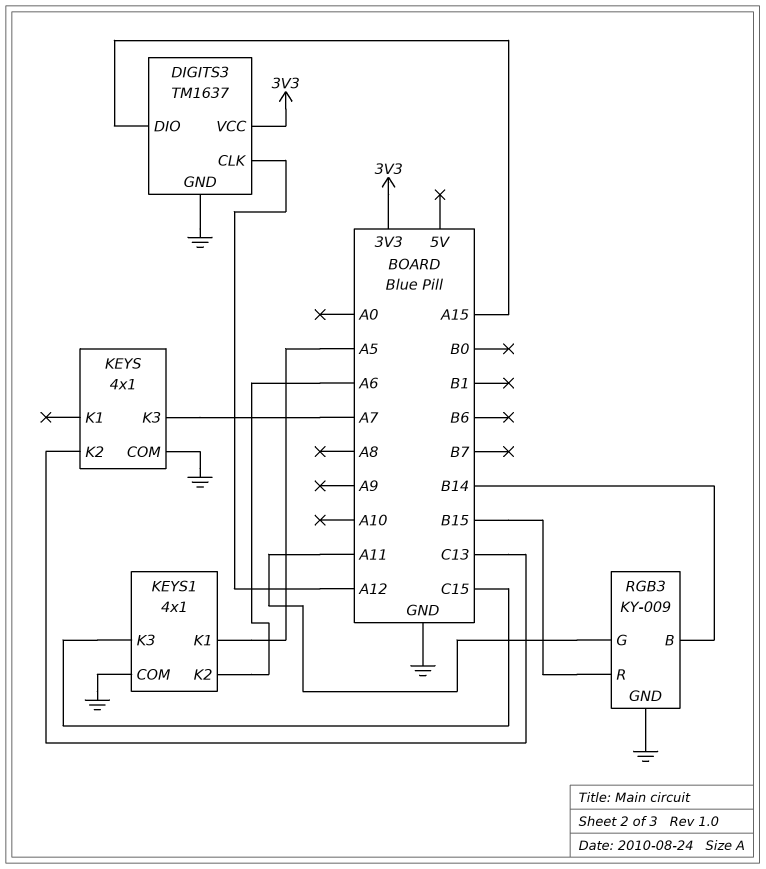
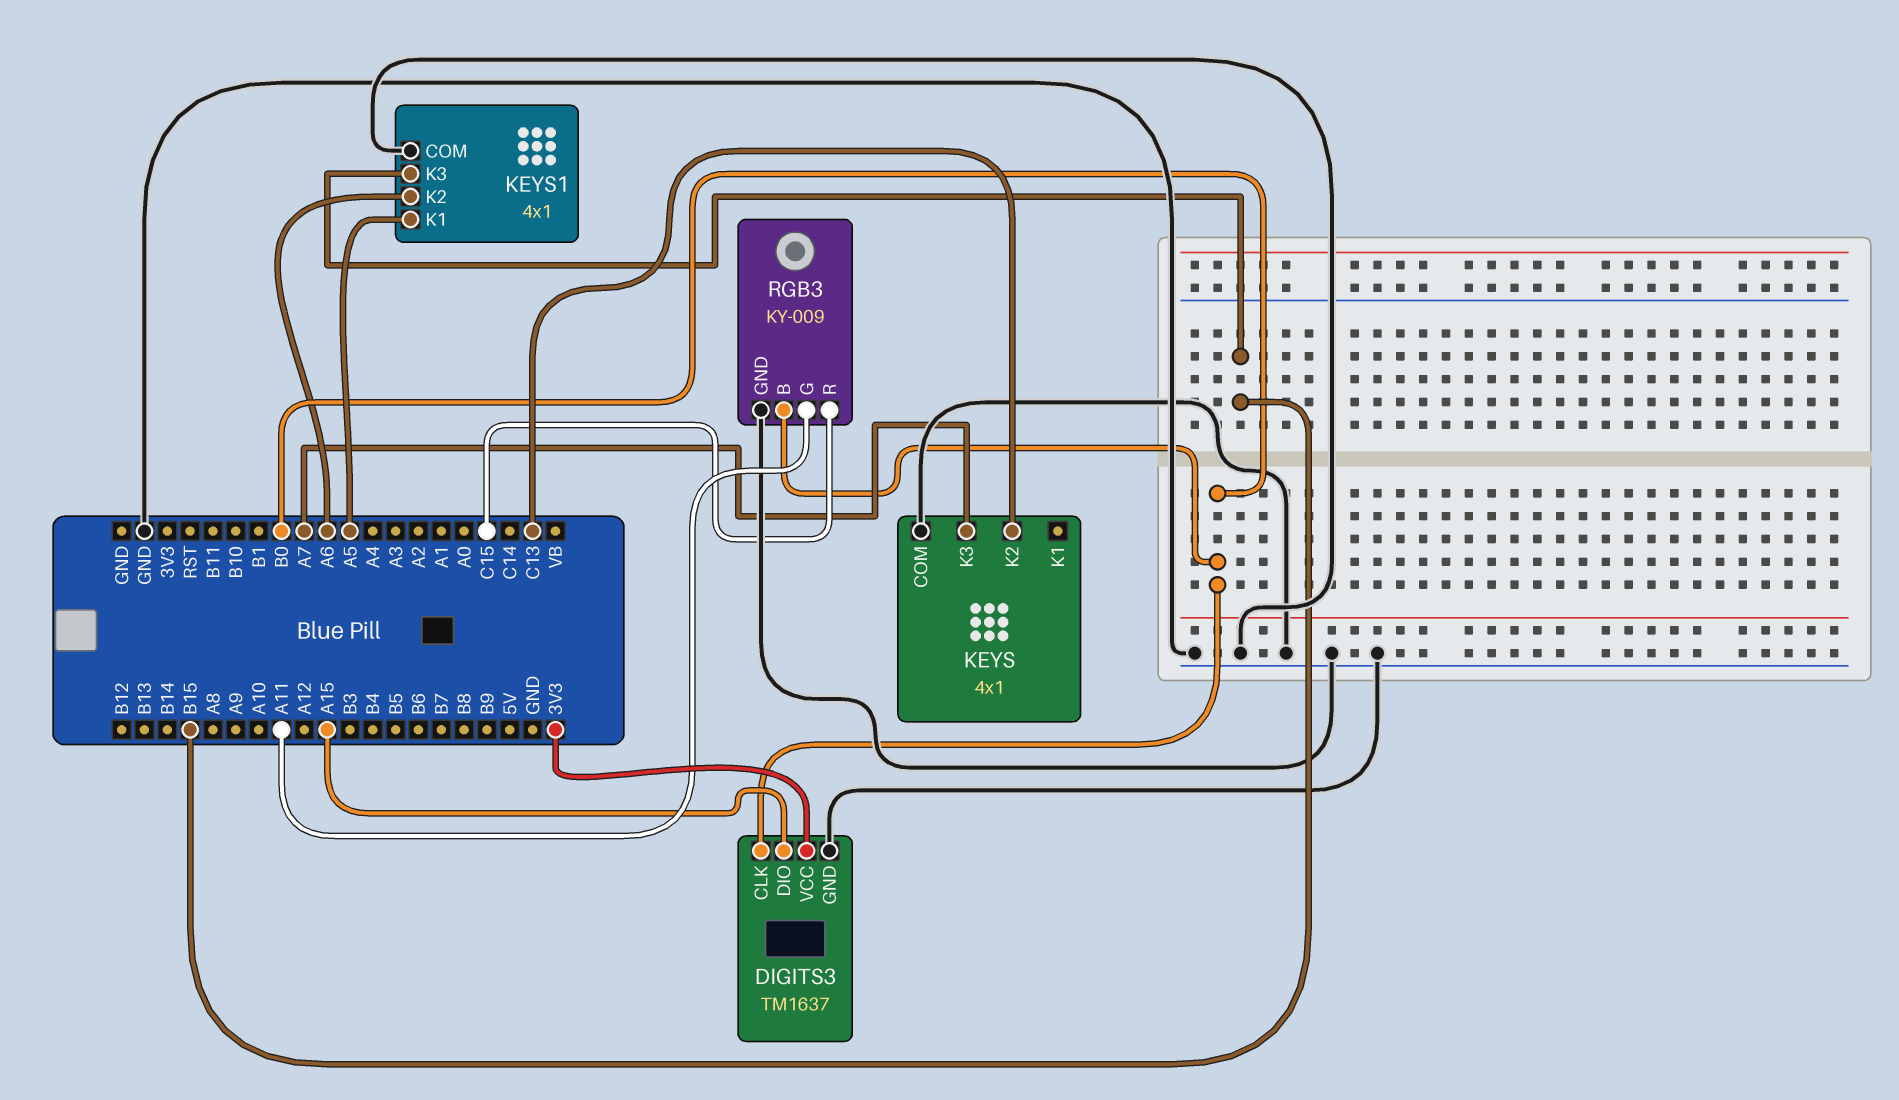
DIGITS3 pin CLK: A12 -> B0
KEYS1 pin K3: C15 -> B15
RGB3 pin B: B14 -> B0
RGB3 pin R: B15 -> C15

